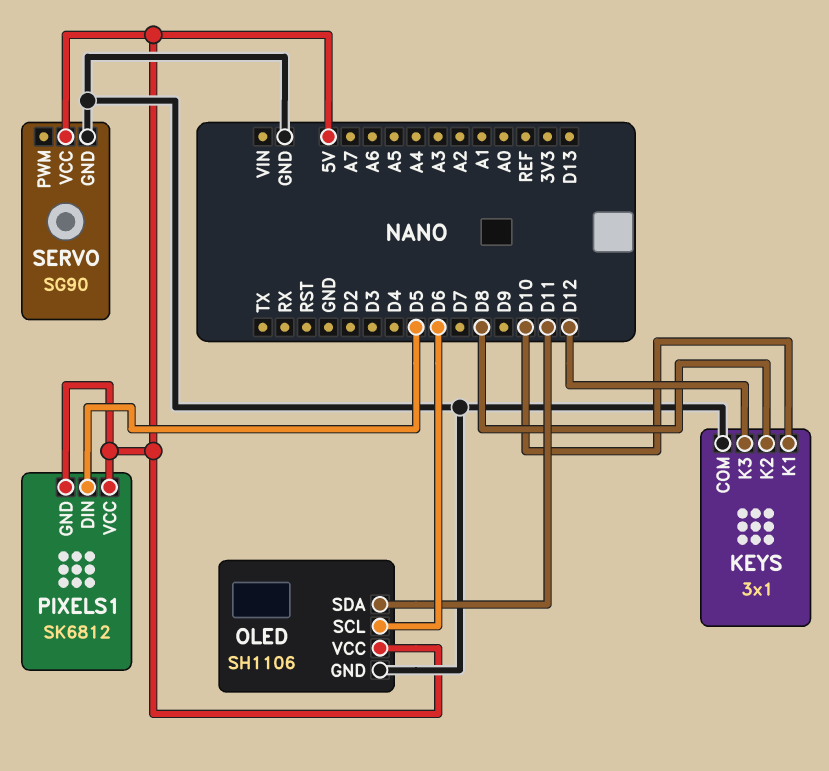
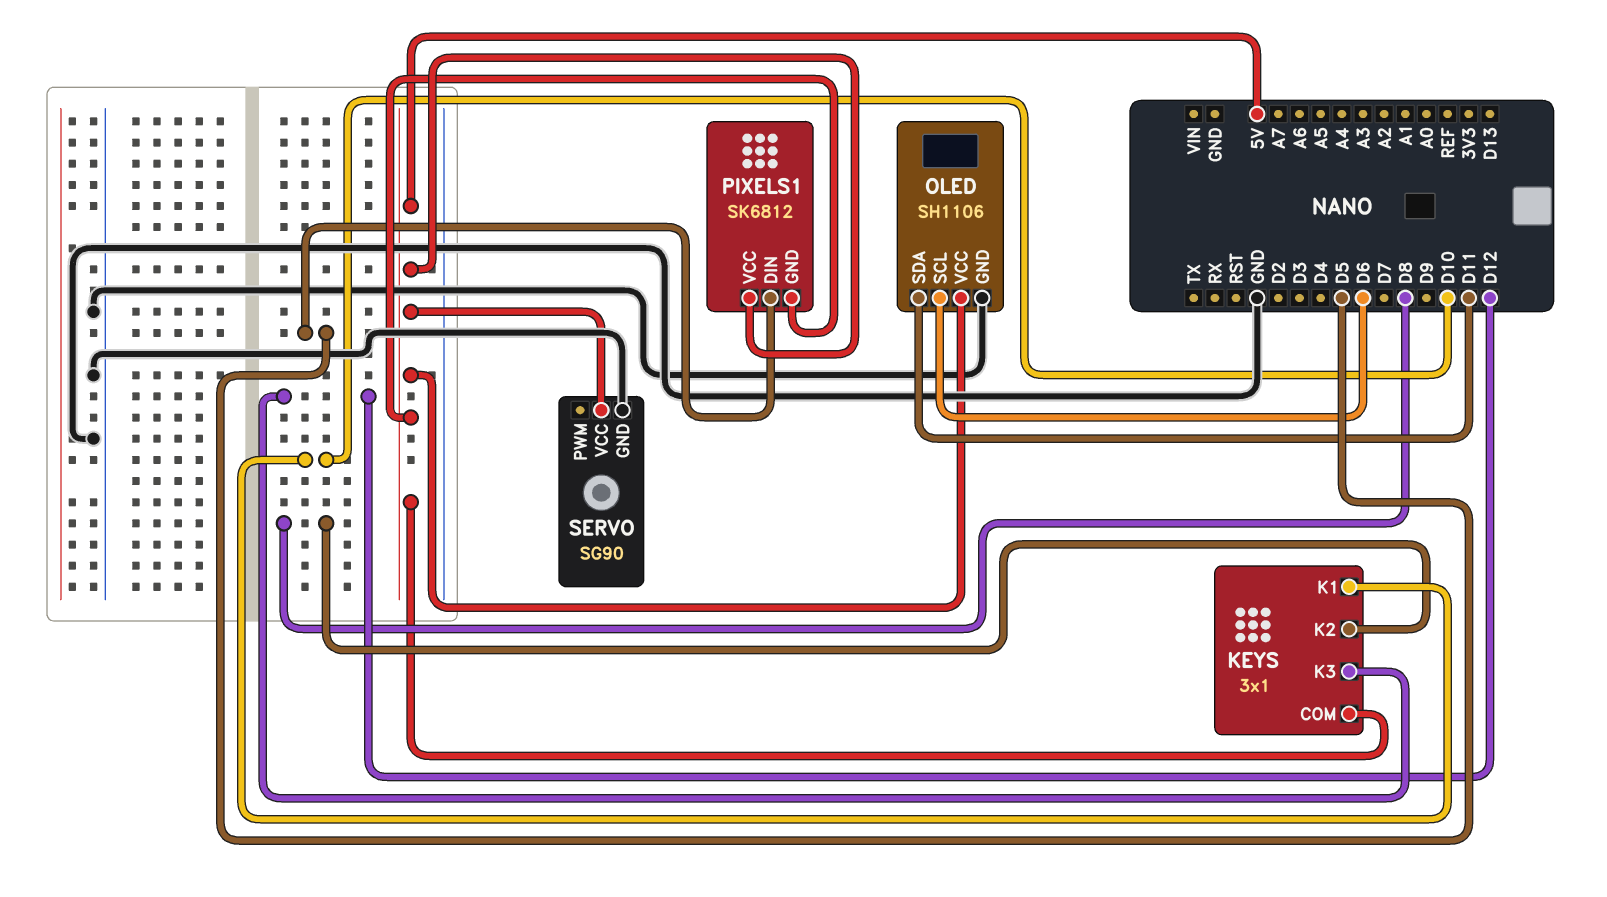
KEYS pin COM: GND -> 5V

